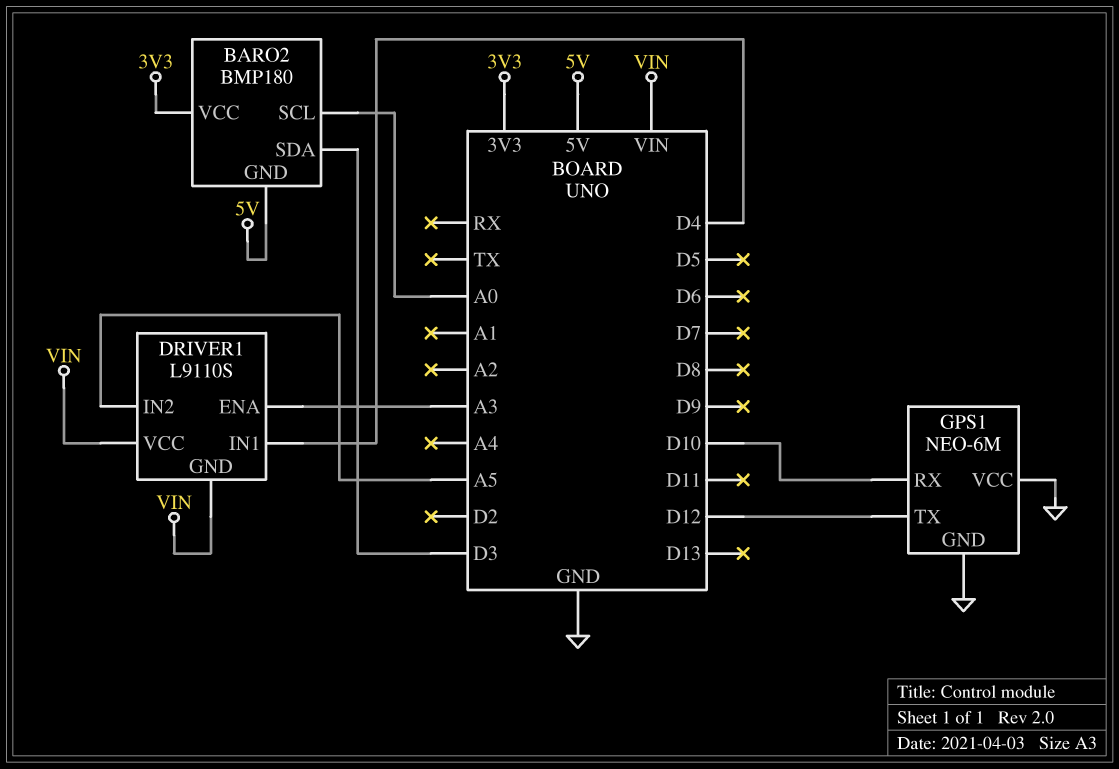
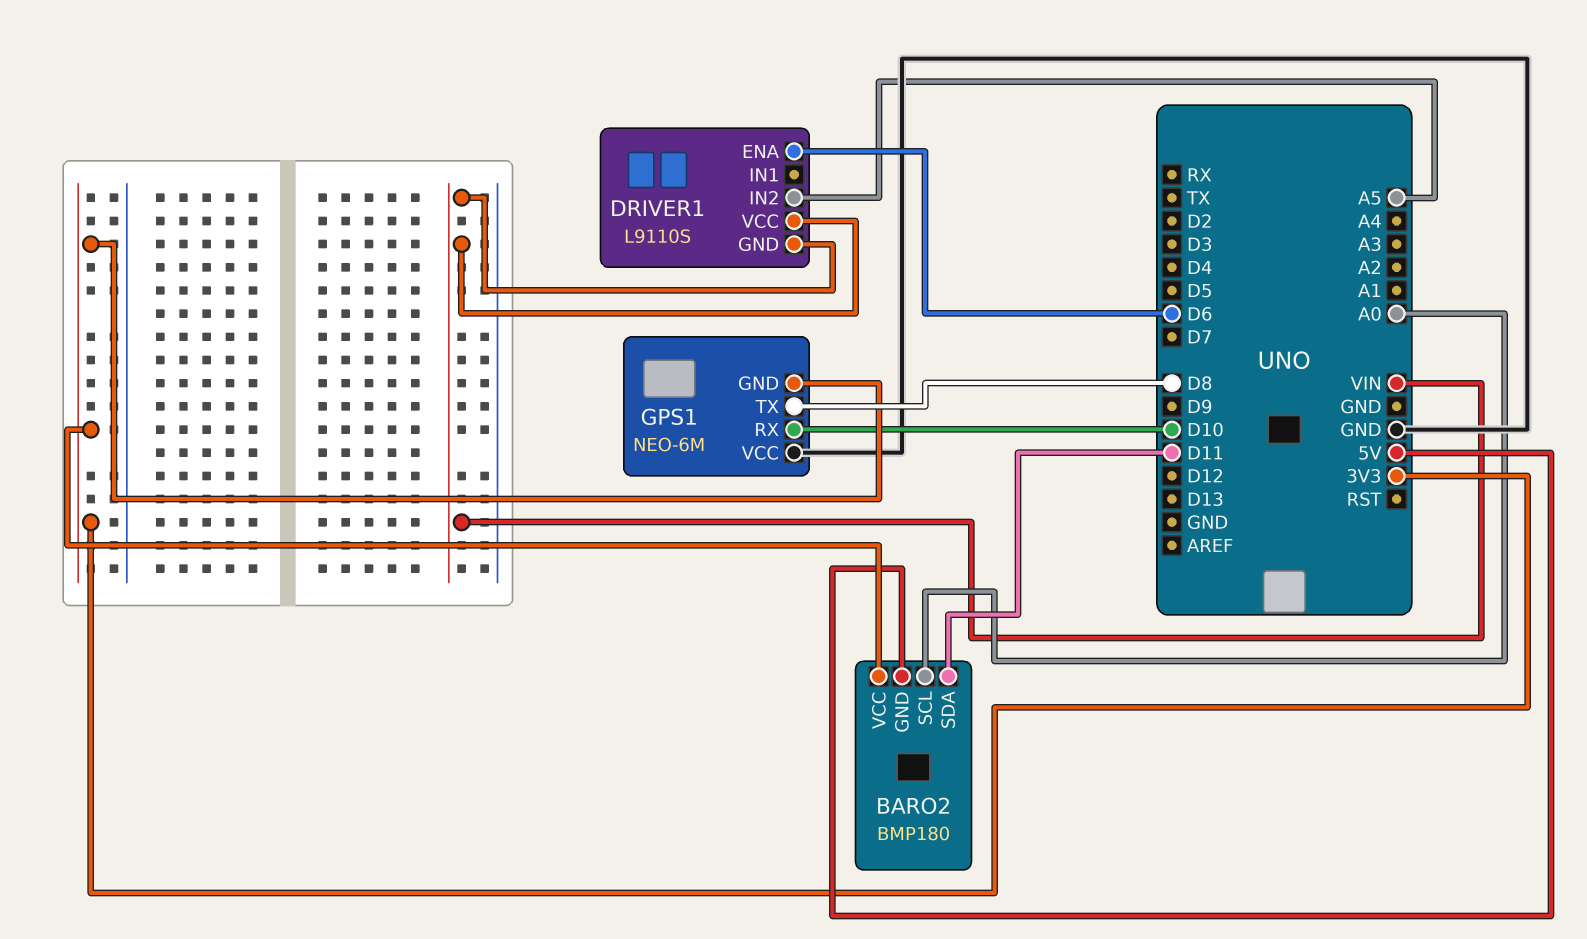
BARO2 pin SDA: D3 -> D11
DRIVER1 pin ENA: A3 -> D6
DRIVER1 pin IN1: D4 -> none
GPS1 pin GND: GND -> 3V3
GPS1 pin TX: D12 -> D8

